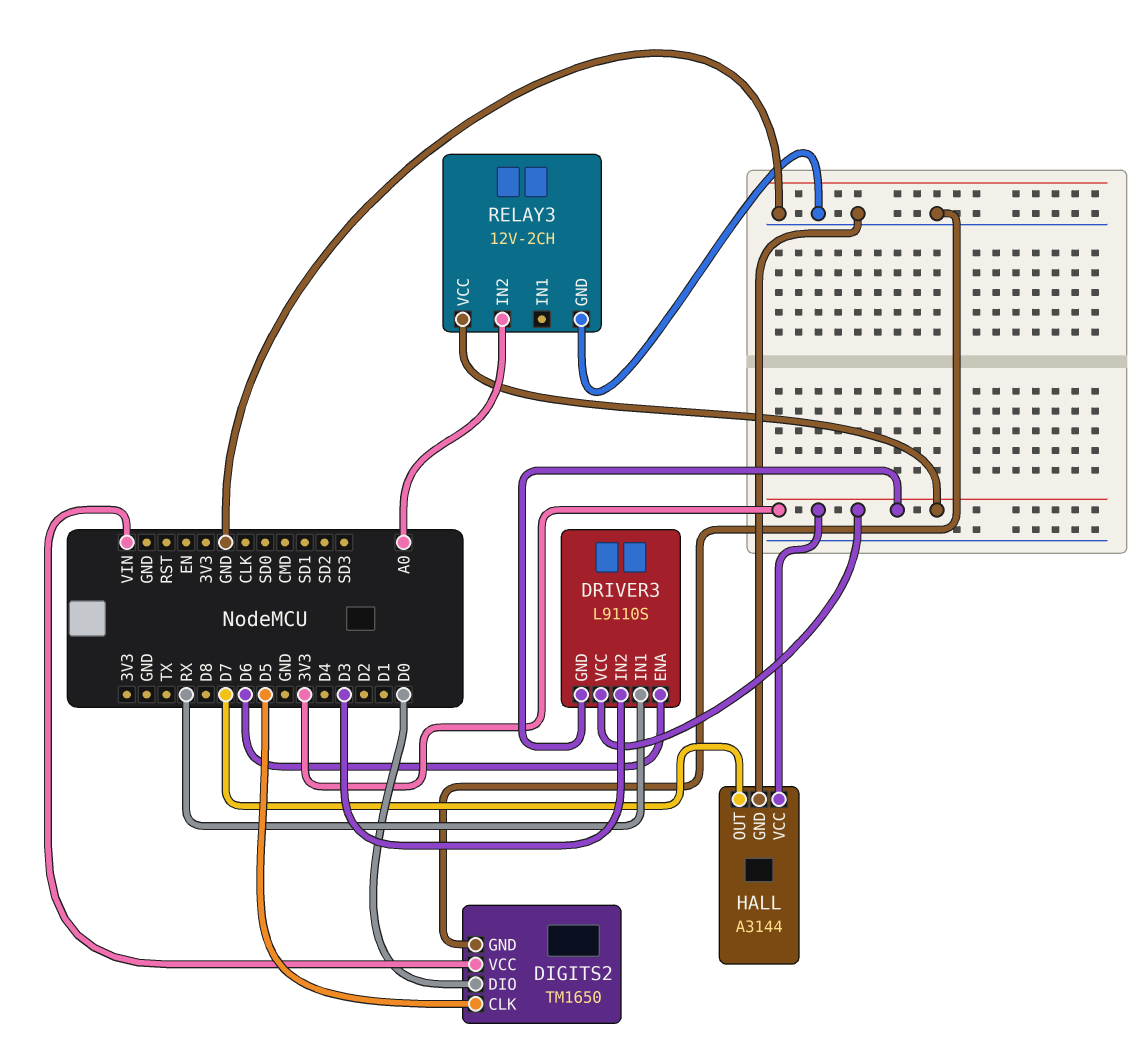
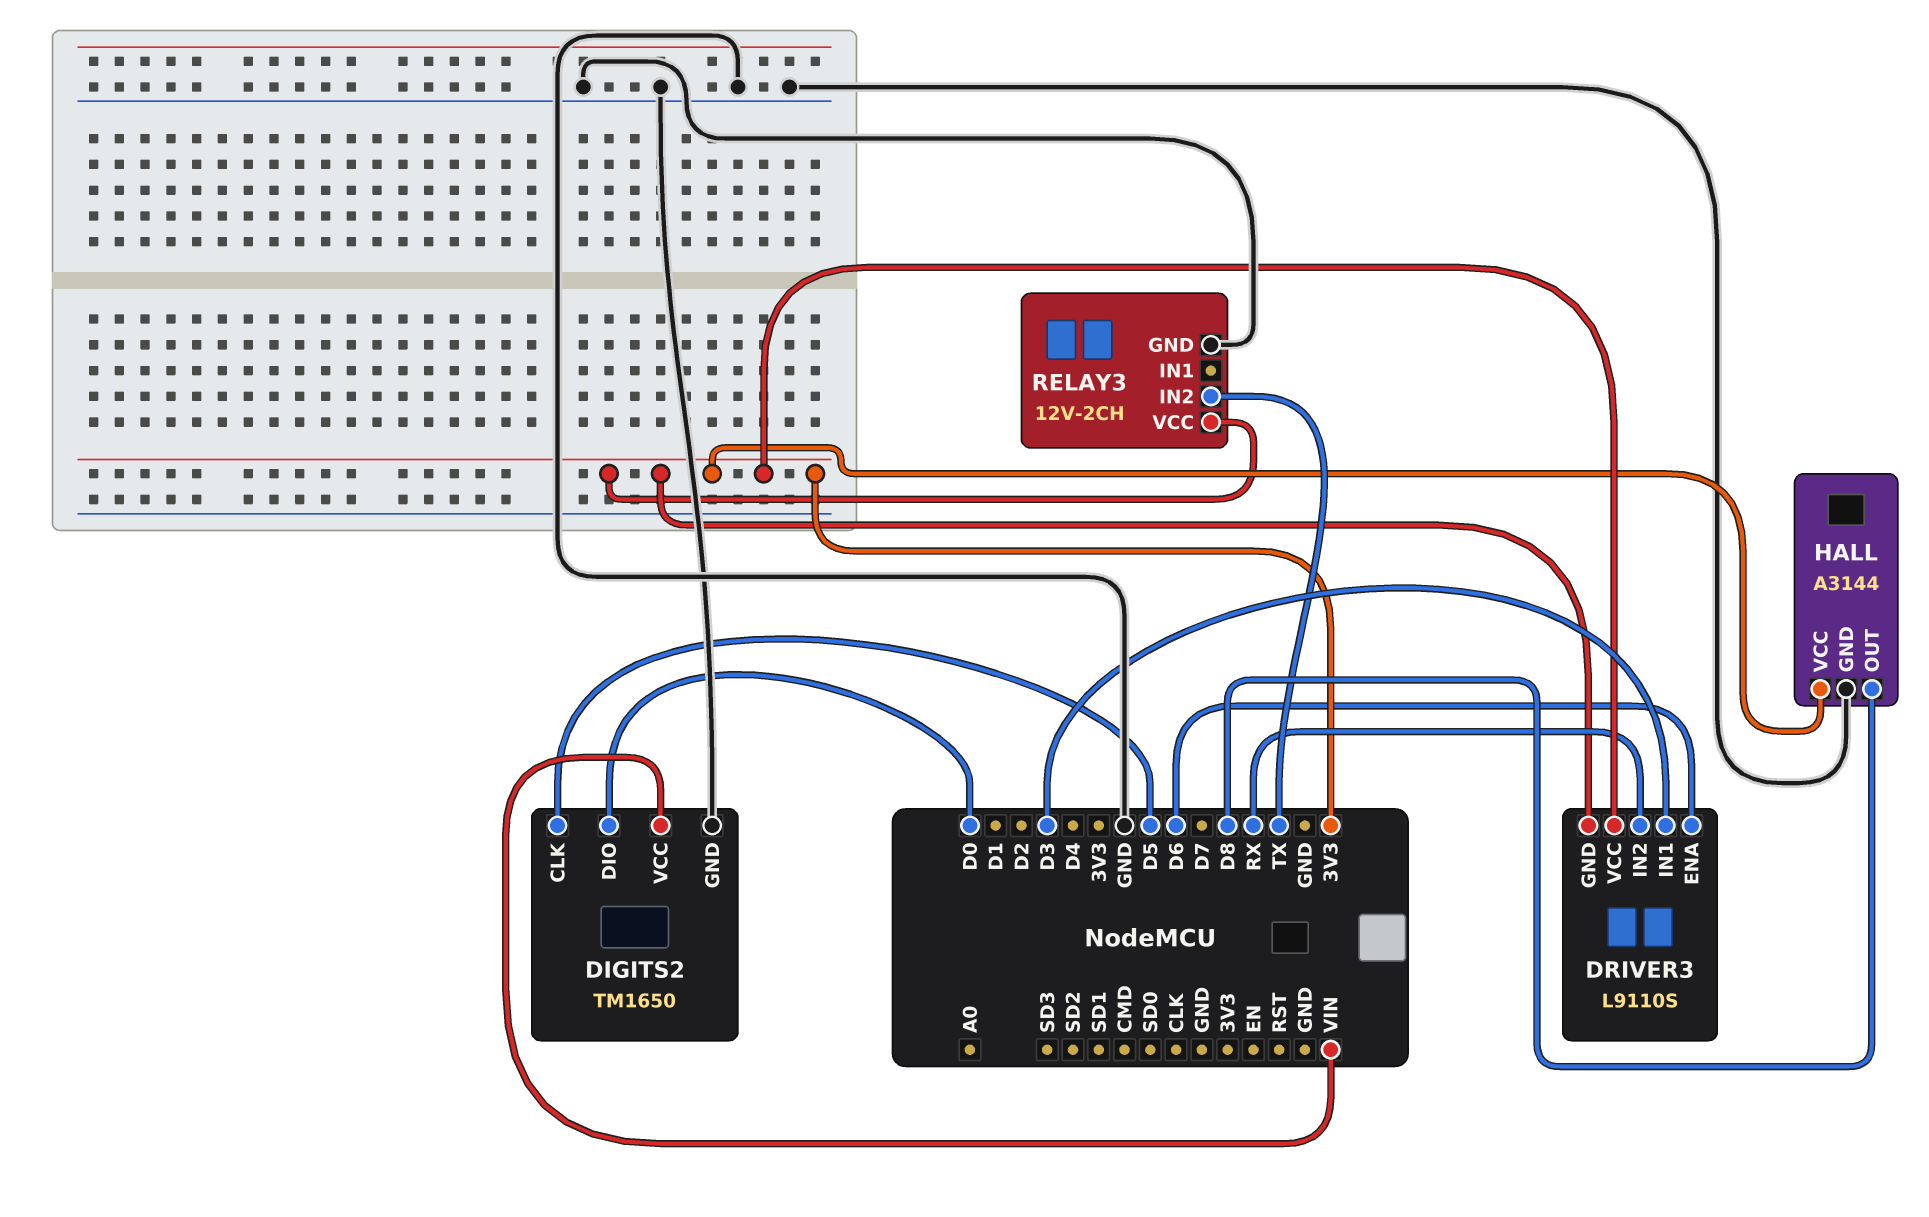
DRIVER3 pin IN1: RX -> D3
DRIVER3 pin IN2: D3 -> RX
HALL pin OUT: D7 -> D8
RELAY3 pin IN2: A0 -> TX

